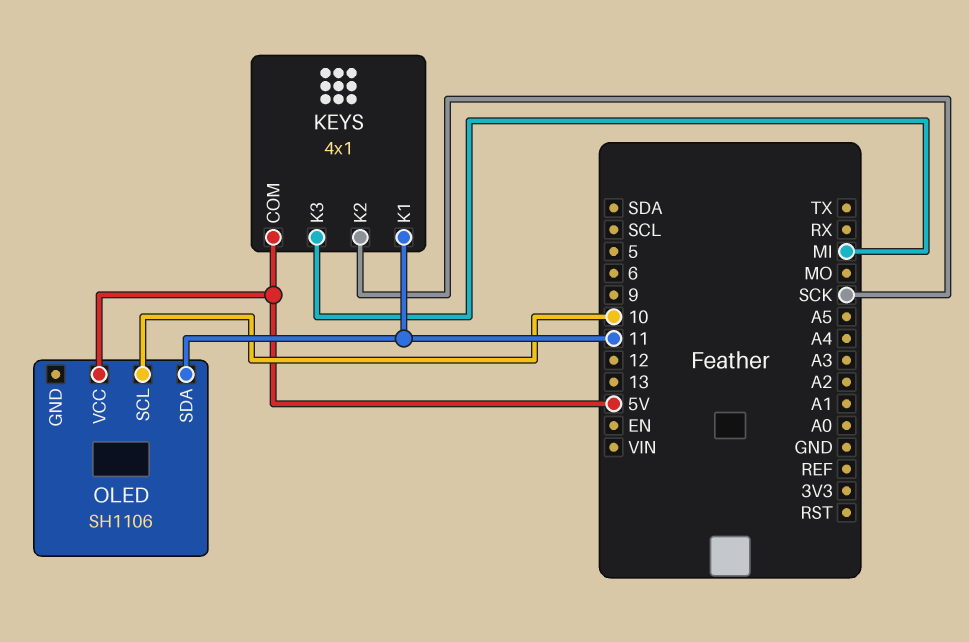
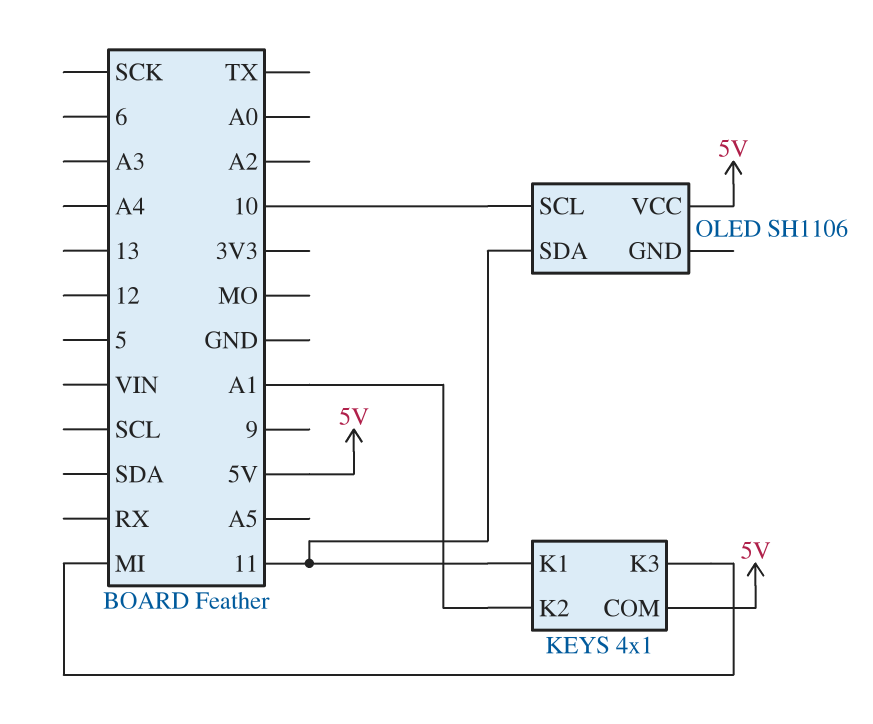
KEYS pin K2: SCK -> A1

